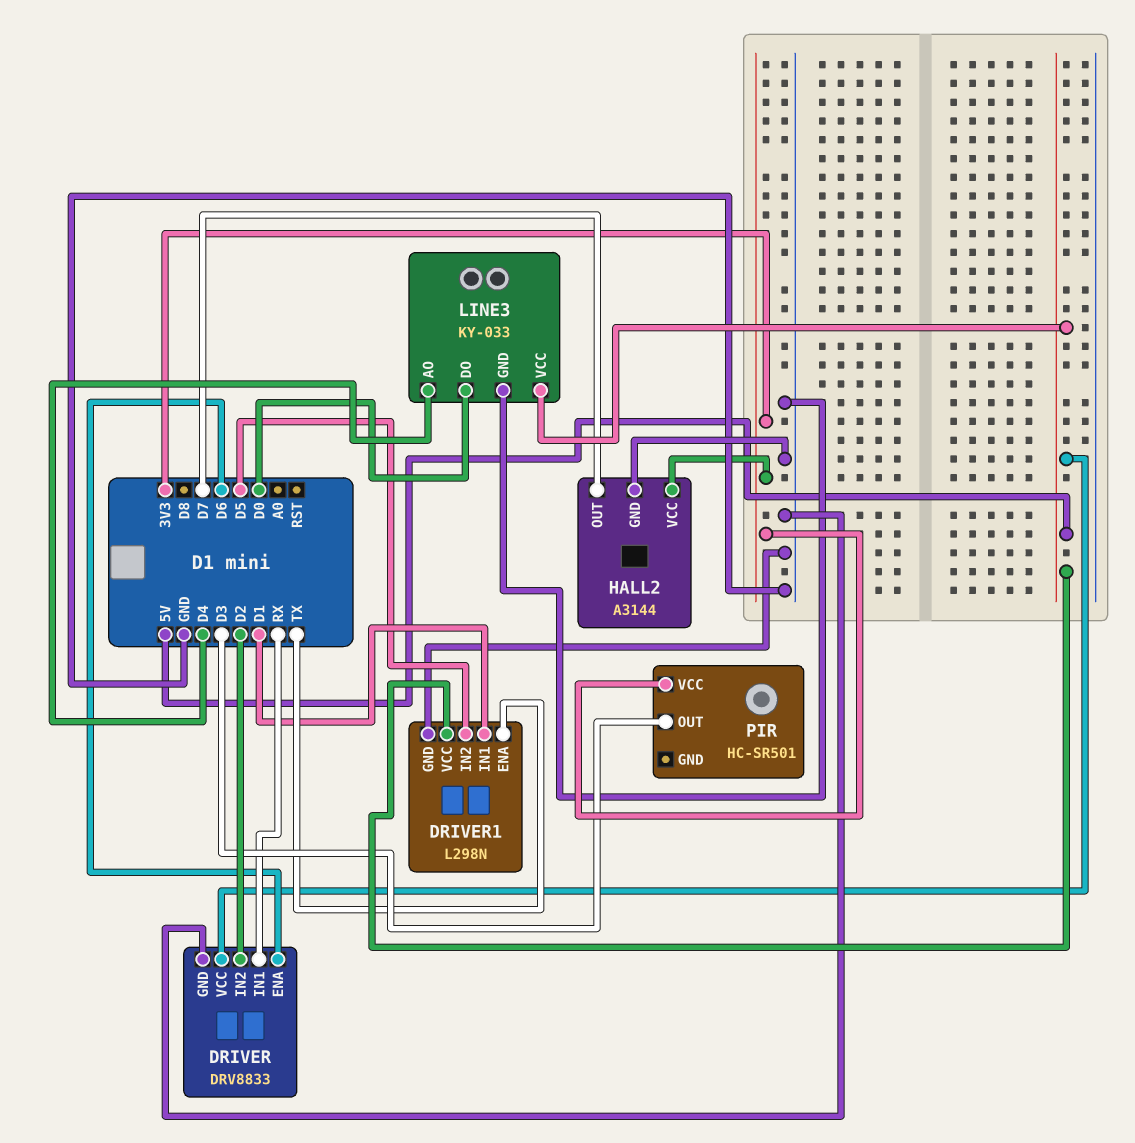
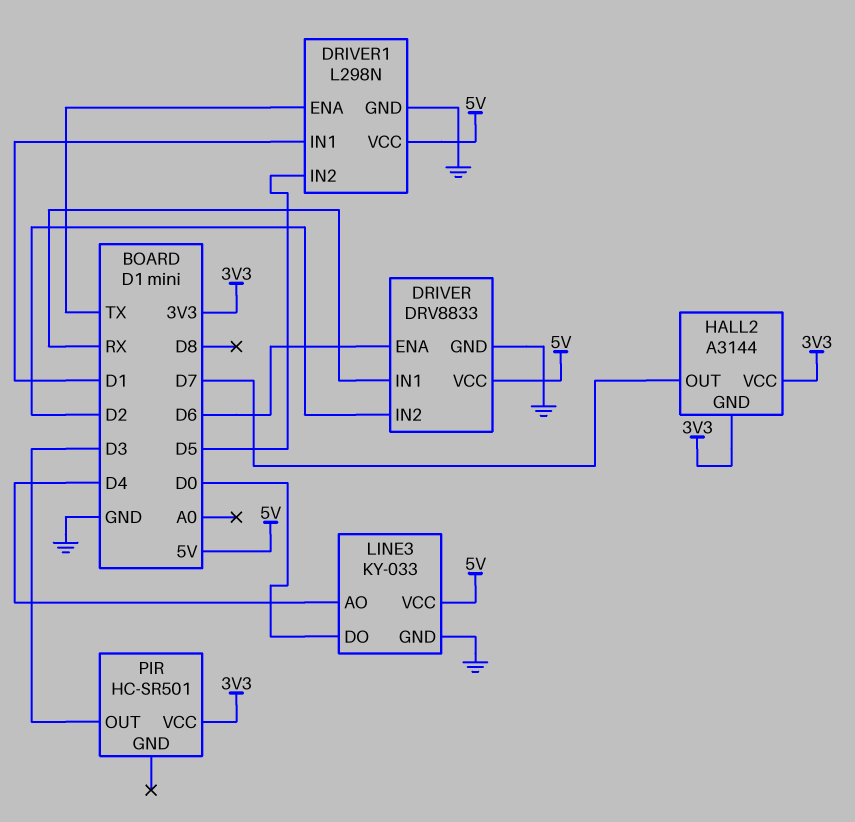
HALL2 pin GND: GND -> 3V3

